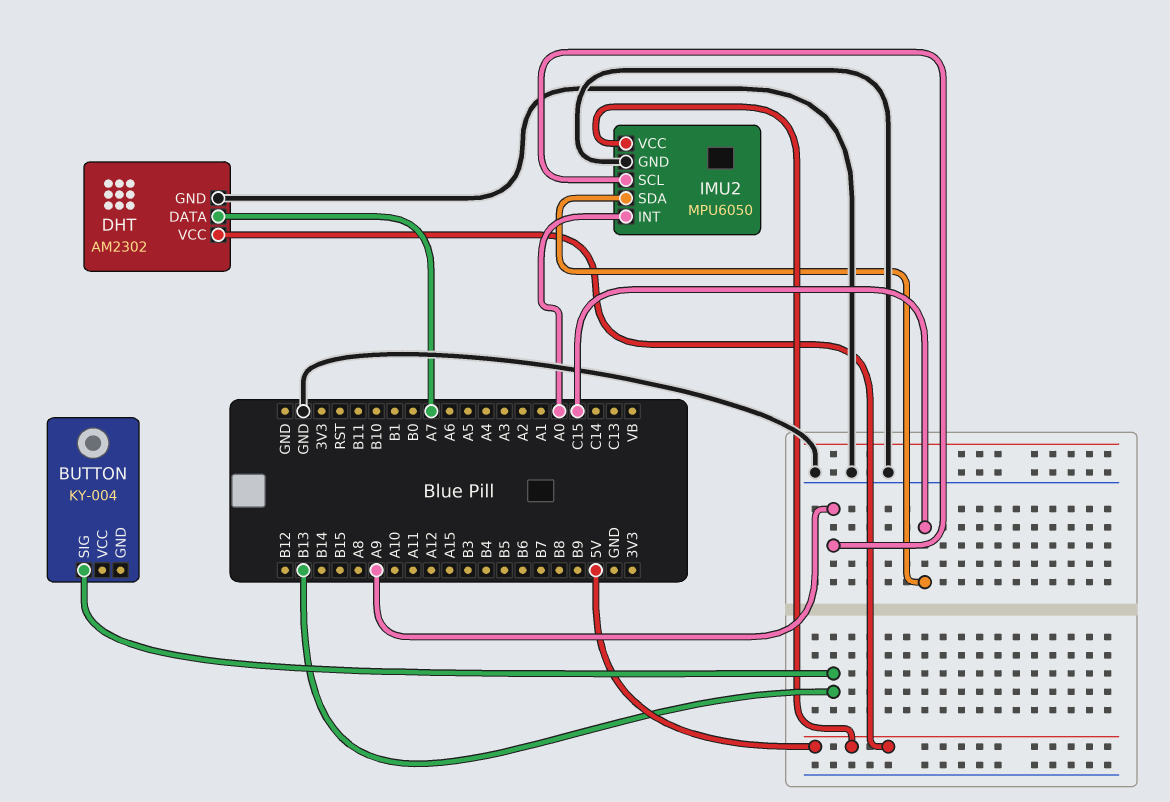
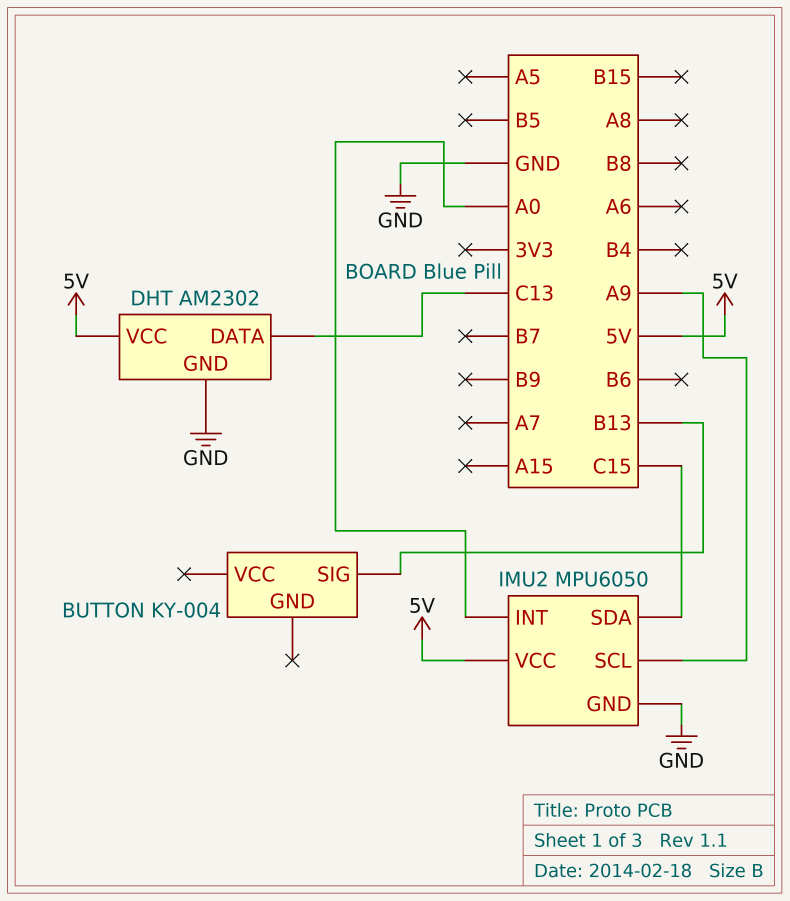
DHT pin DATA: A7 -> C13

